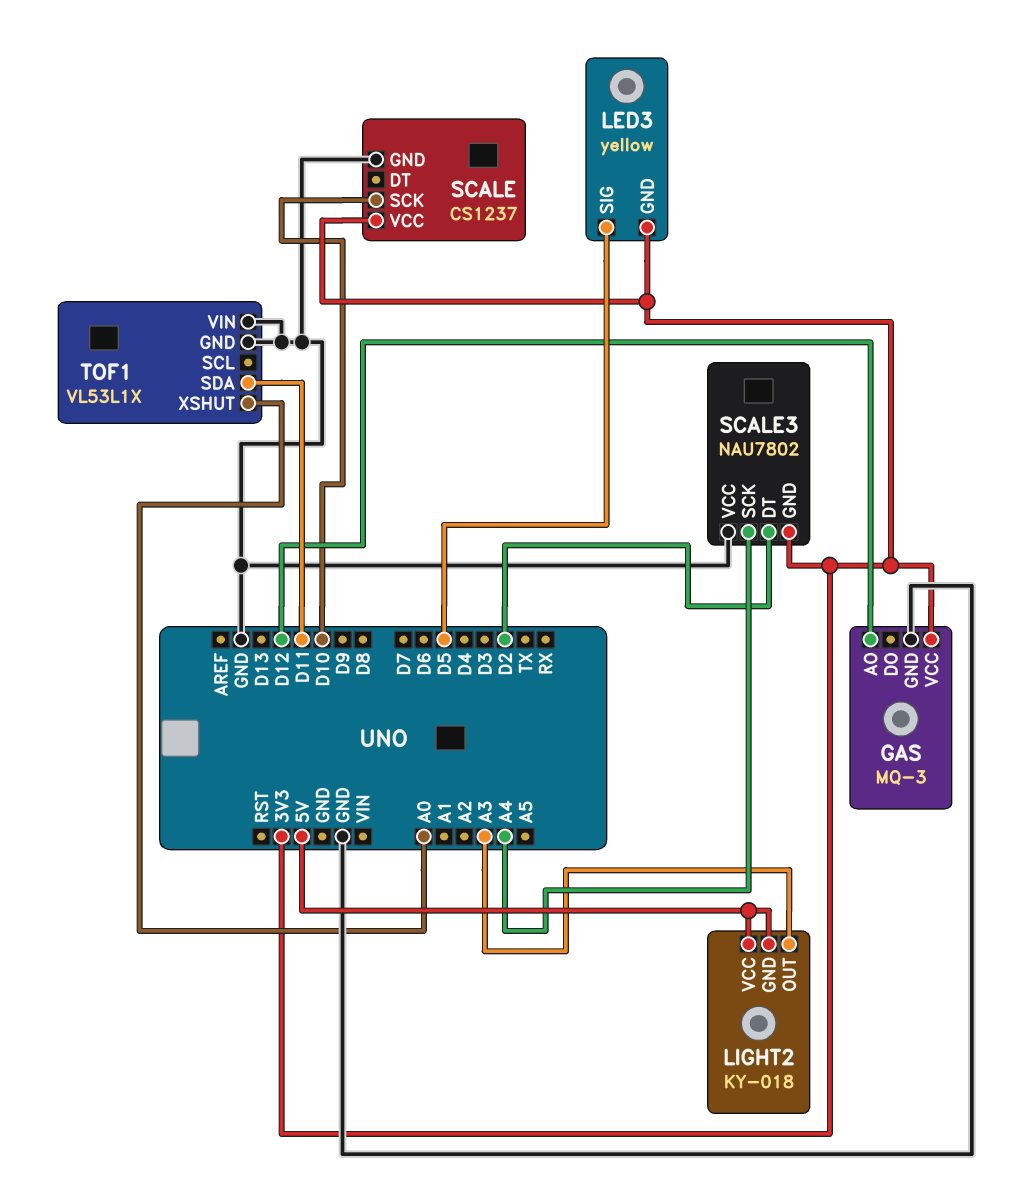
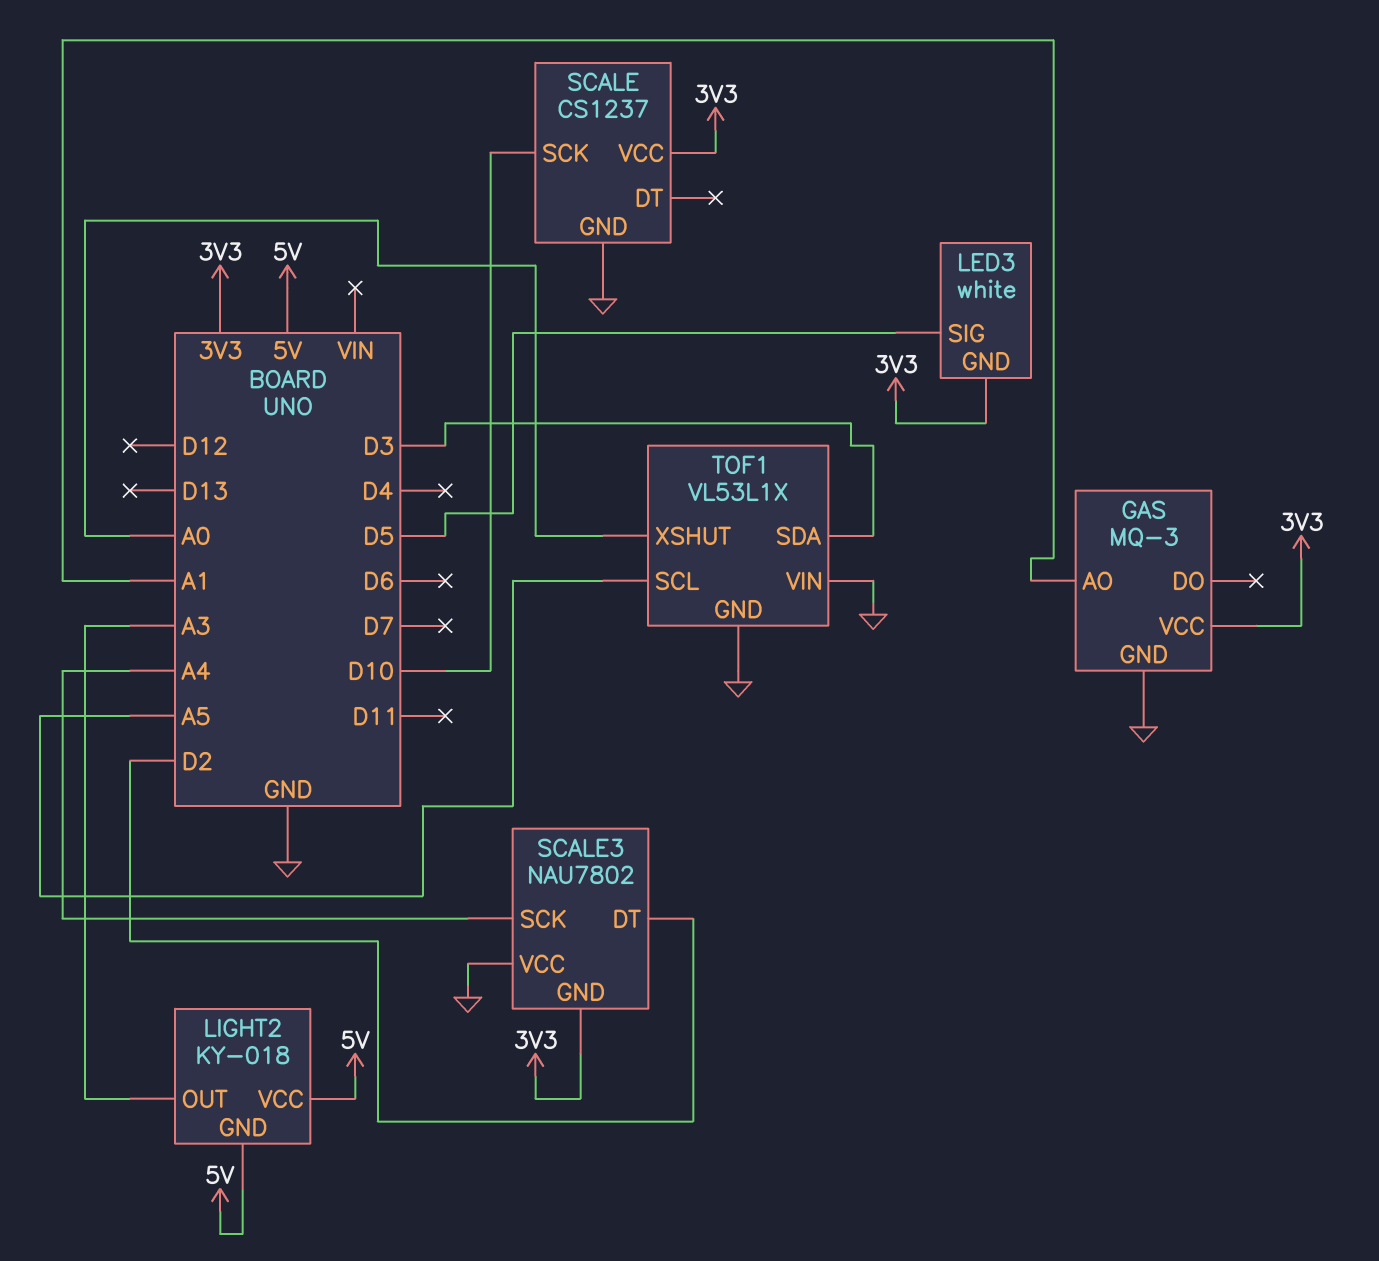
GAS pin AO: D12 -> A1
LED3: yellow -> white
TOF1 pin SCL: none -> A5
TOF1 pin SDA: D11 -> D3

